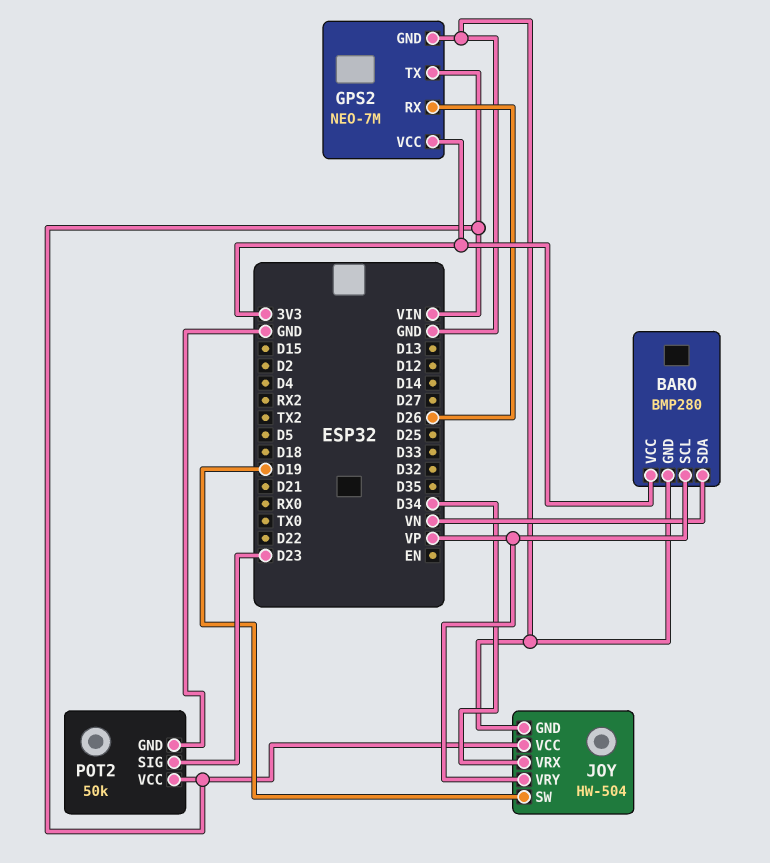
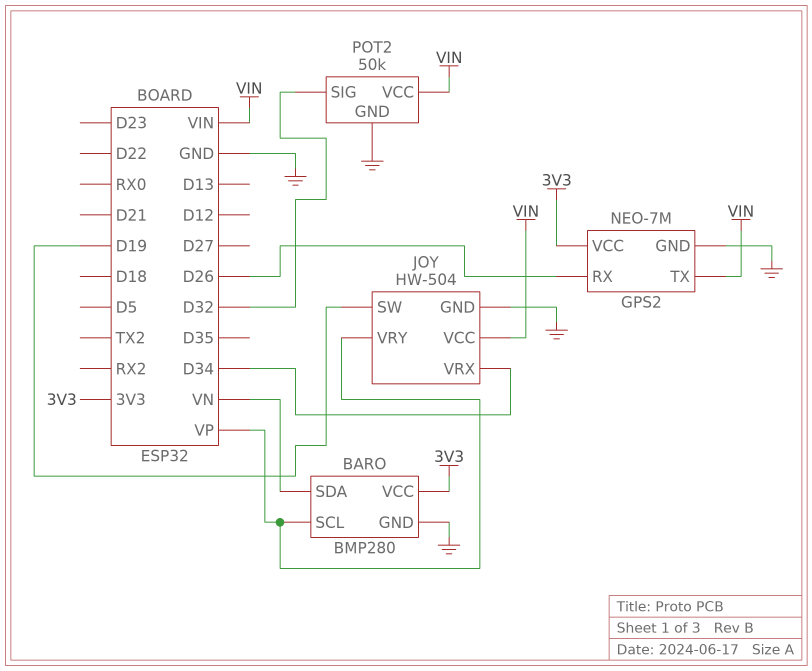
POT2 pin SIG: D23 -> D32

